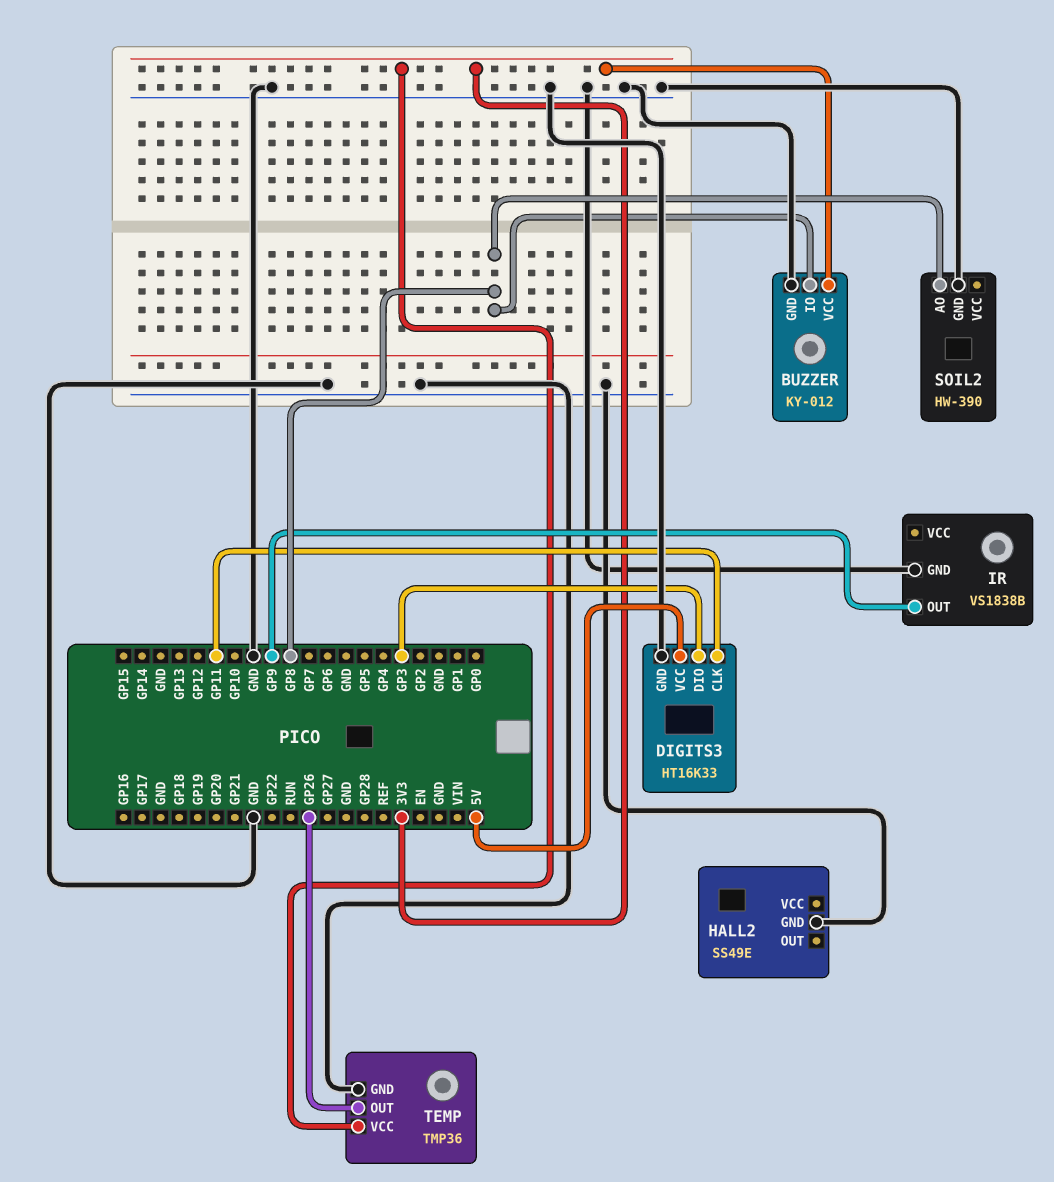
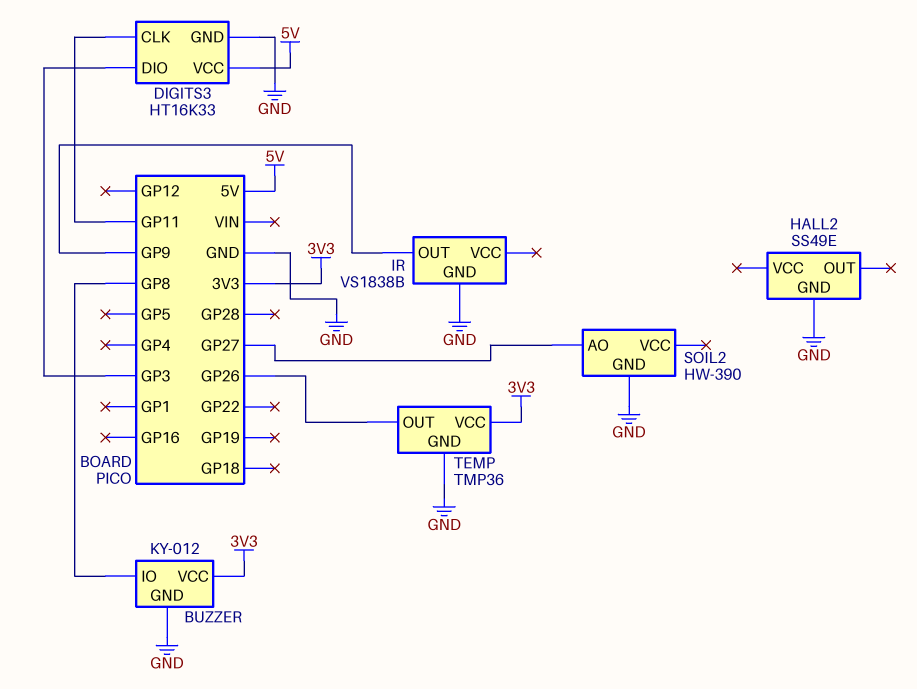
SOIL2 pin AO: GP8 -> GP27

